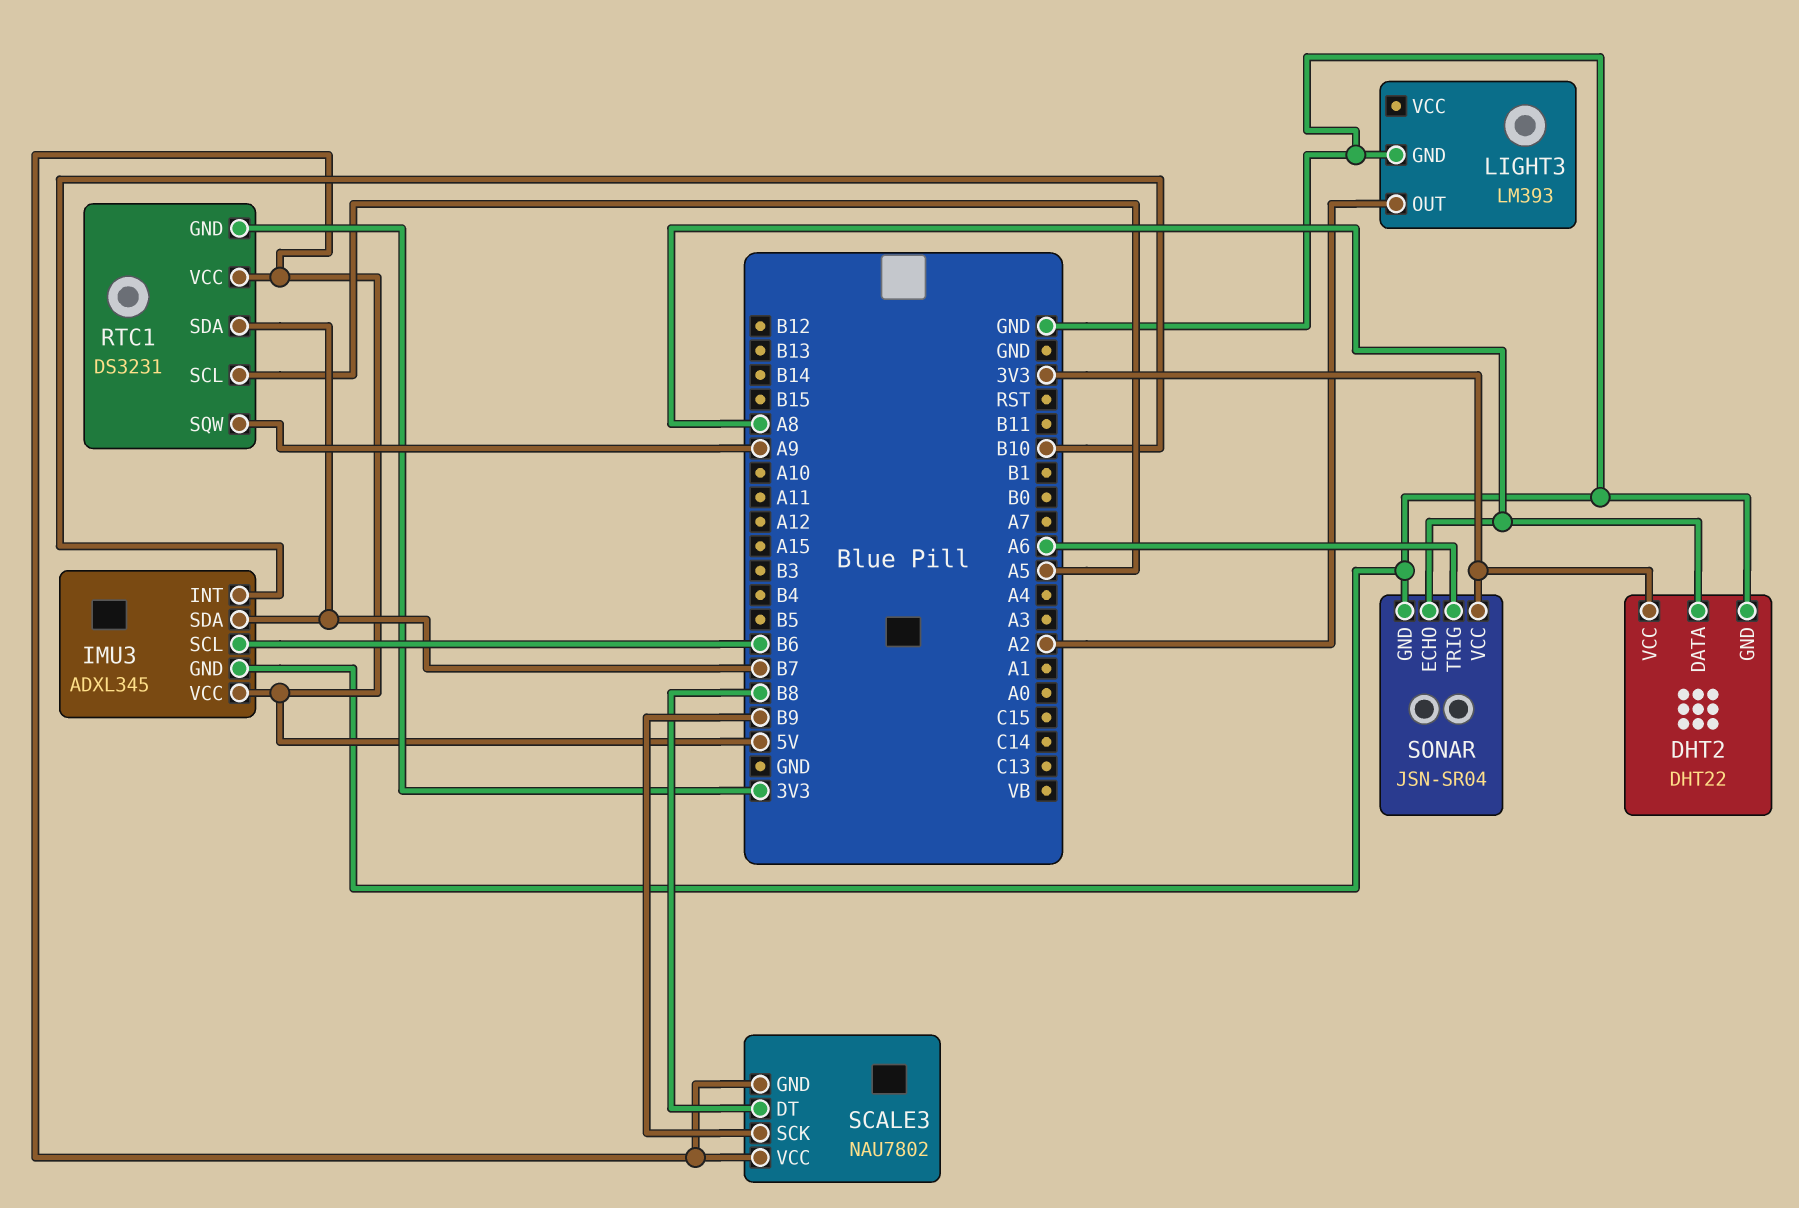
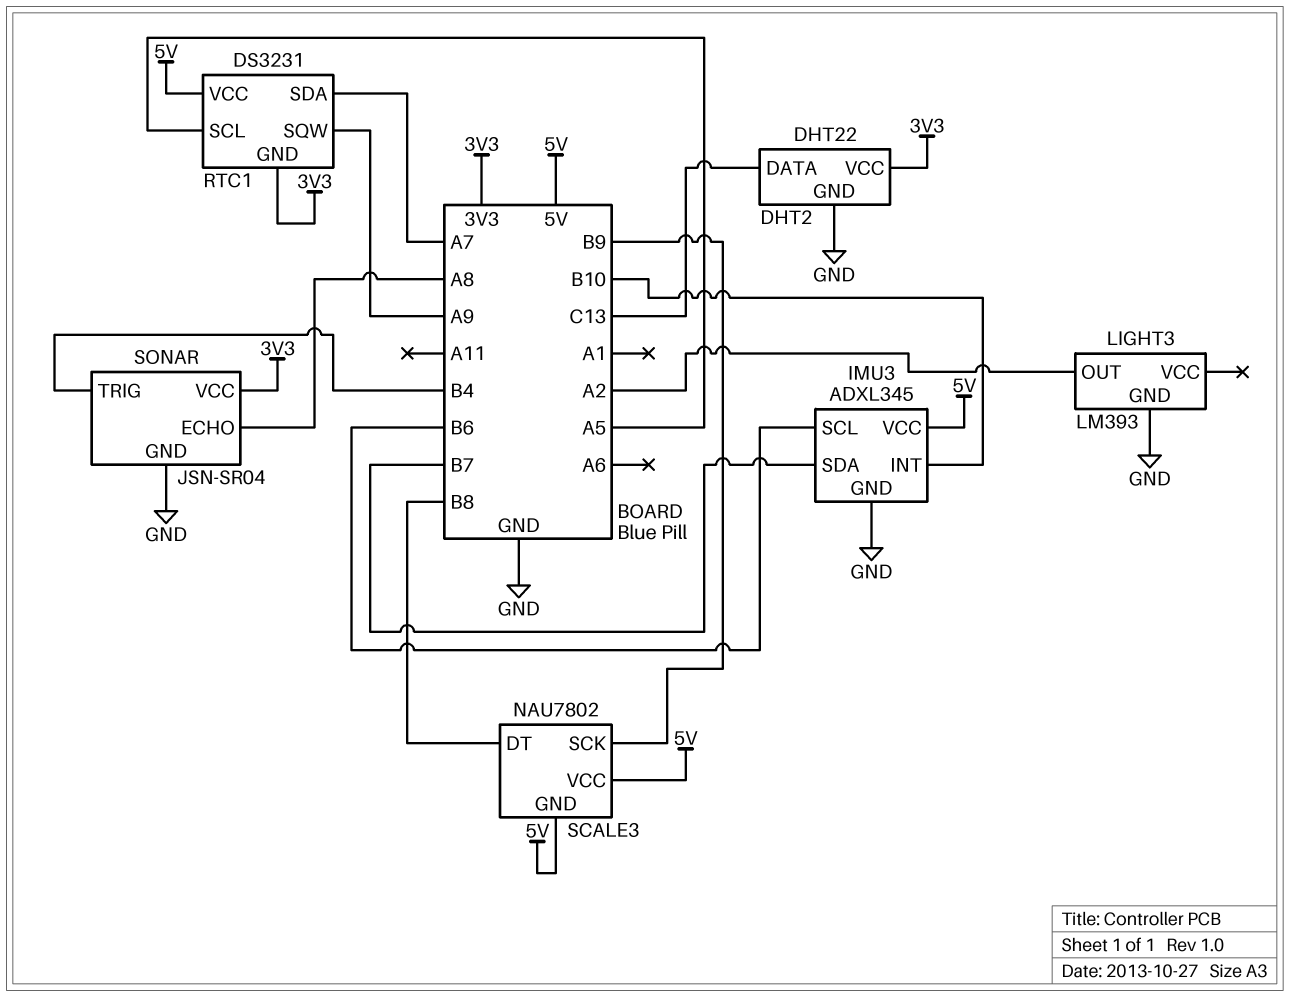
DHT2 pin DATA: A8 -> C13
RTC1 pin SDA: B7 -> A7
SONAR pin TRIG: A6 -> B4

